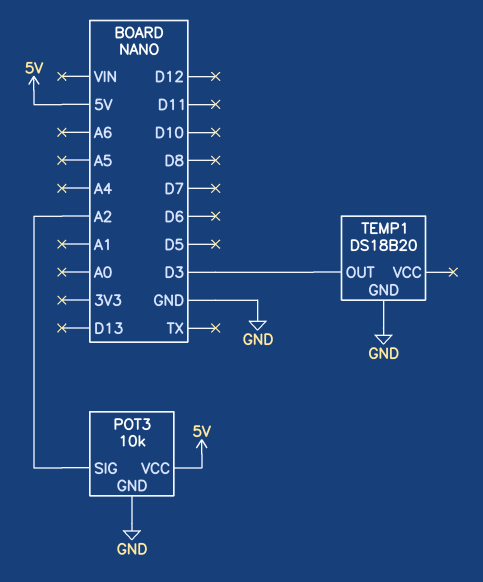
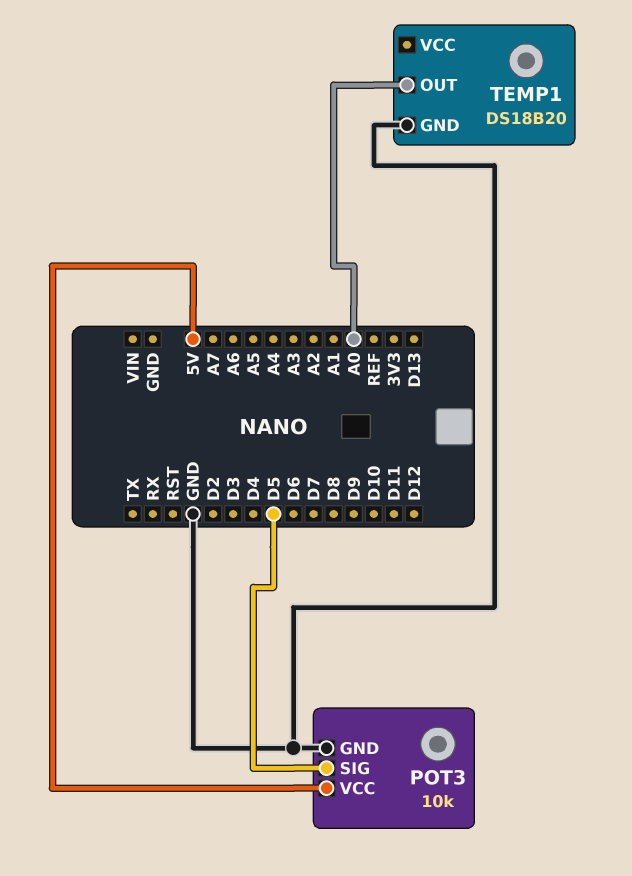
POT3 pin SIG: A2 -> D5
TEMP1 pin OUT: D3 -> A0

